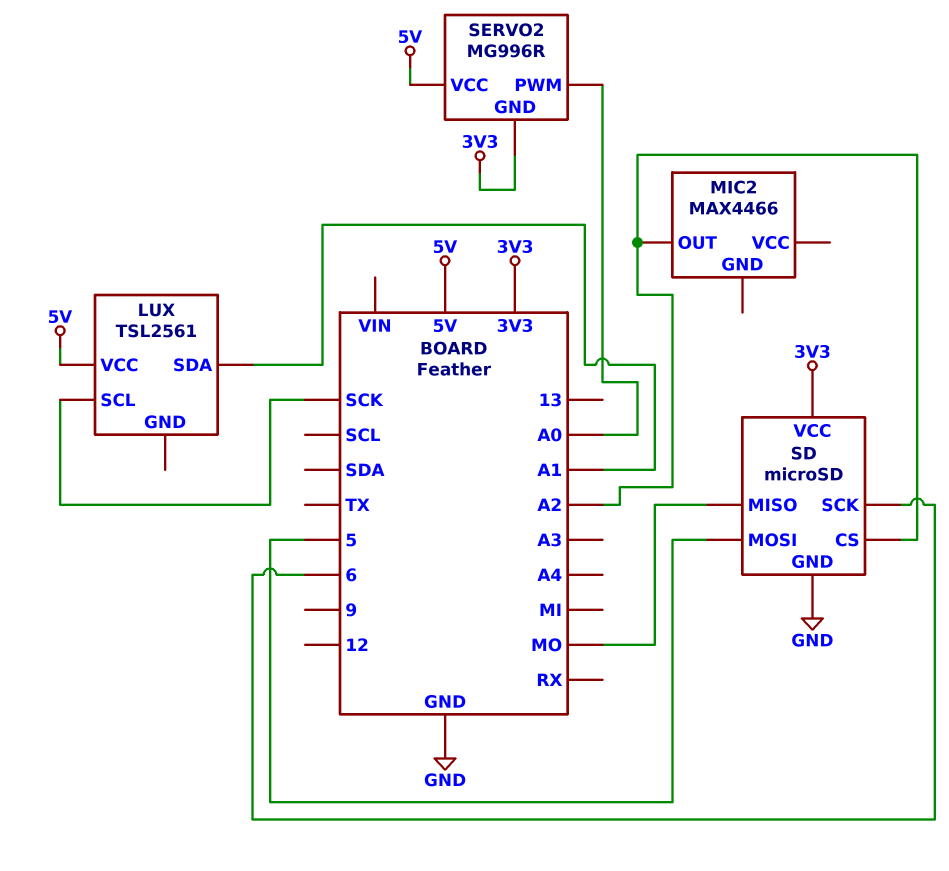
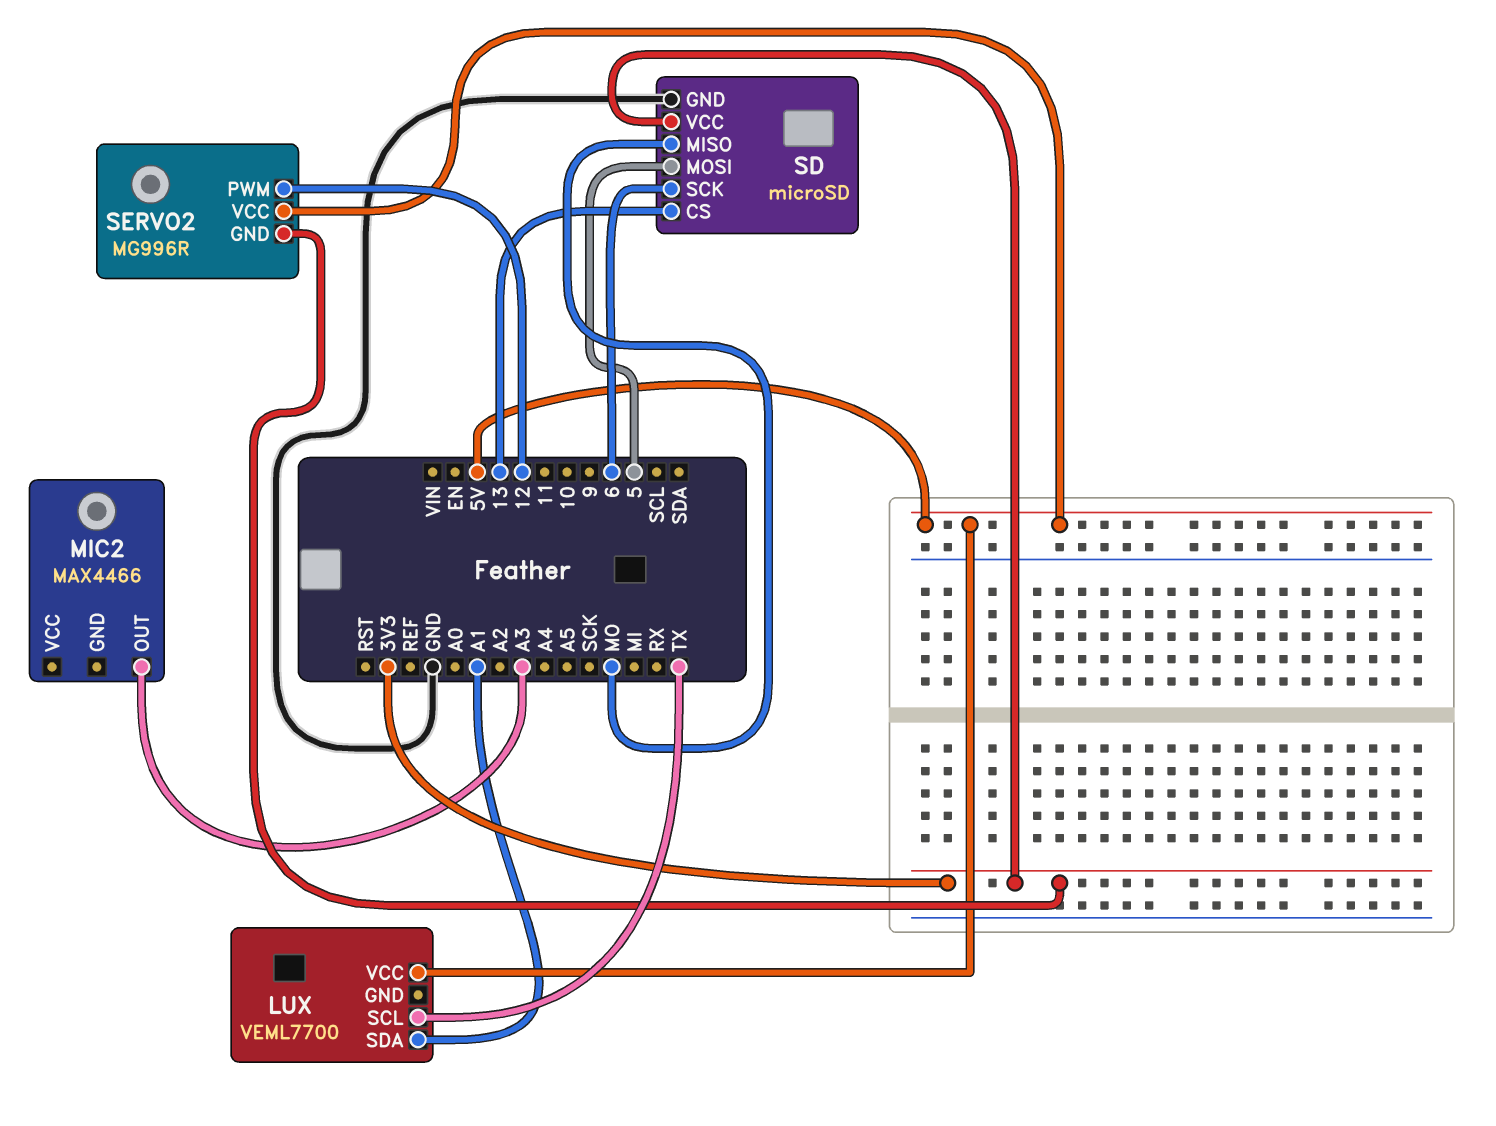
LUX: TSL2561 -> VEML7700
LUX pin SCL: SCK -> TX
MIC2 pin OUT: A2 -> A3
SD pin CS: A2 -> 13
SERVO2 pin PWM: A0 -> 12

